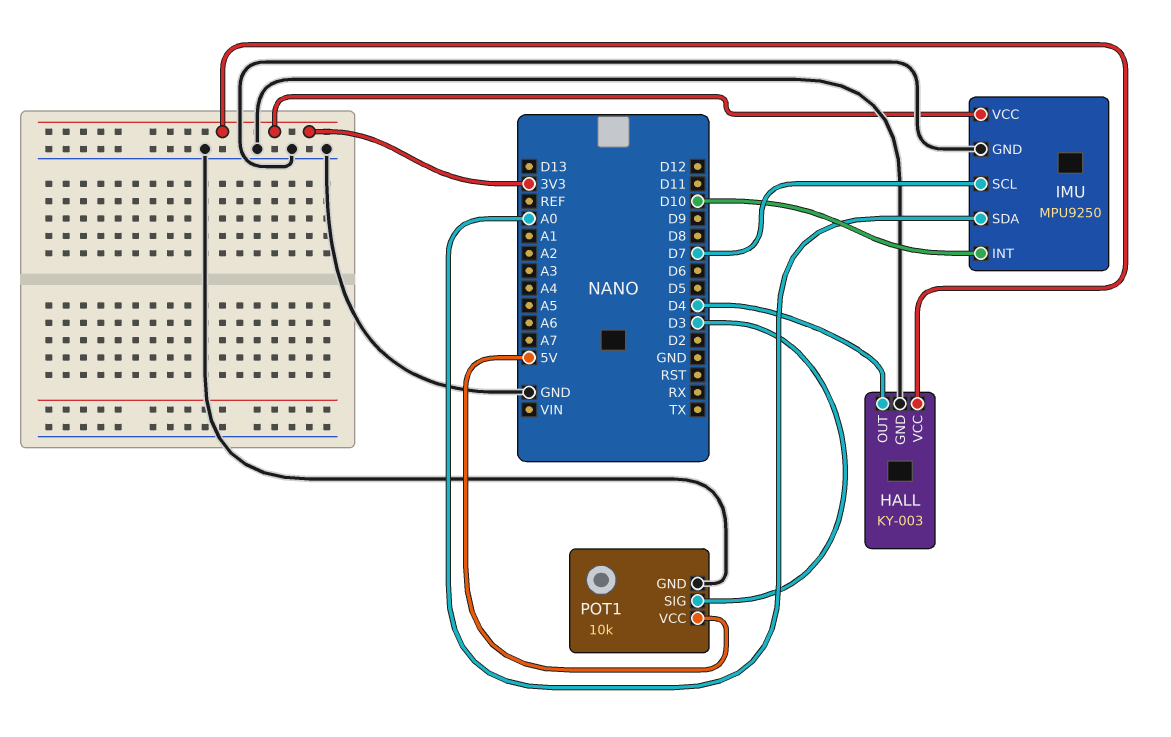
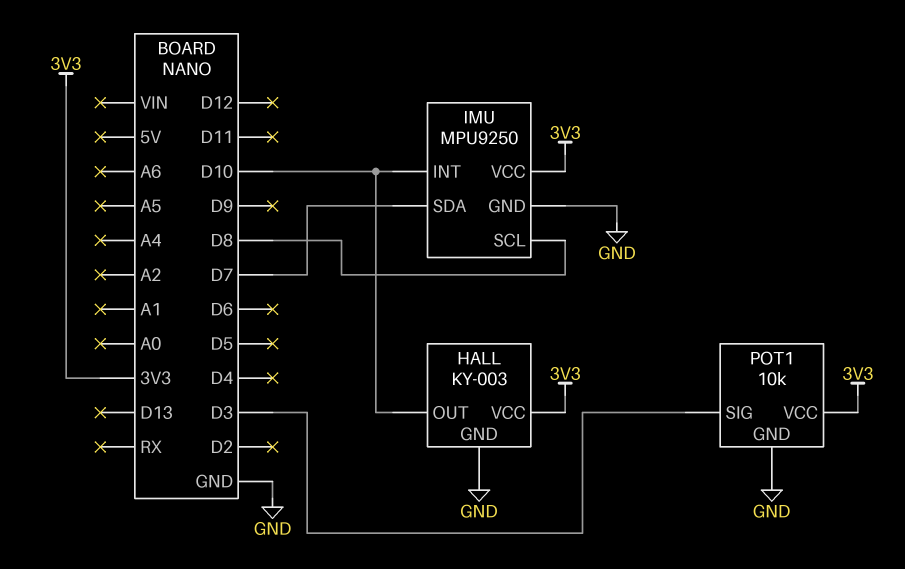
HALL pin OUT: D4 -> D10
IMU pin SCL: D7 -> D8
IMU pin SDA: A0 -> D7
POT1 pin VCC: 5V -> 3V3

